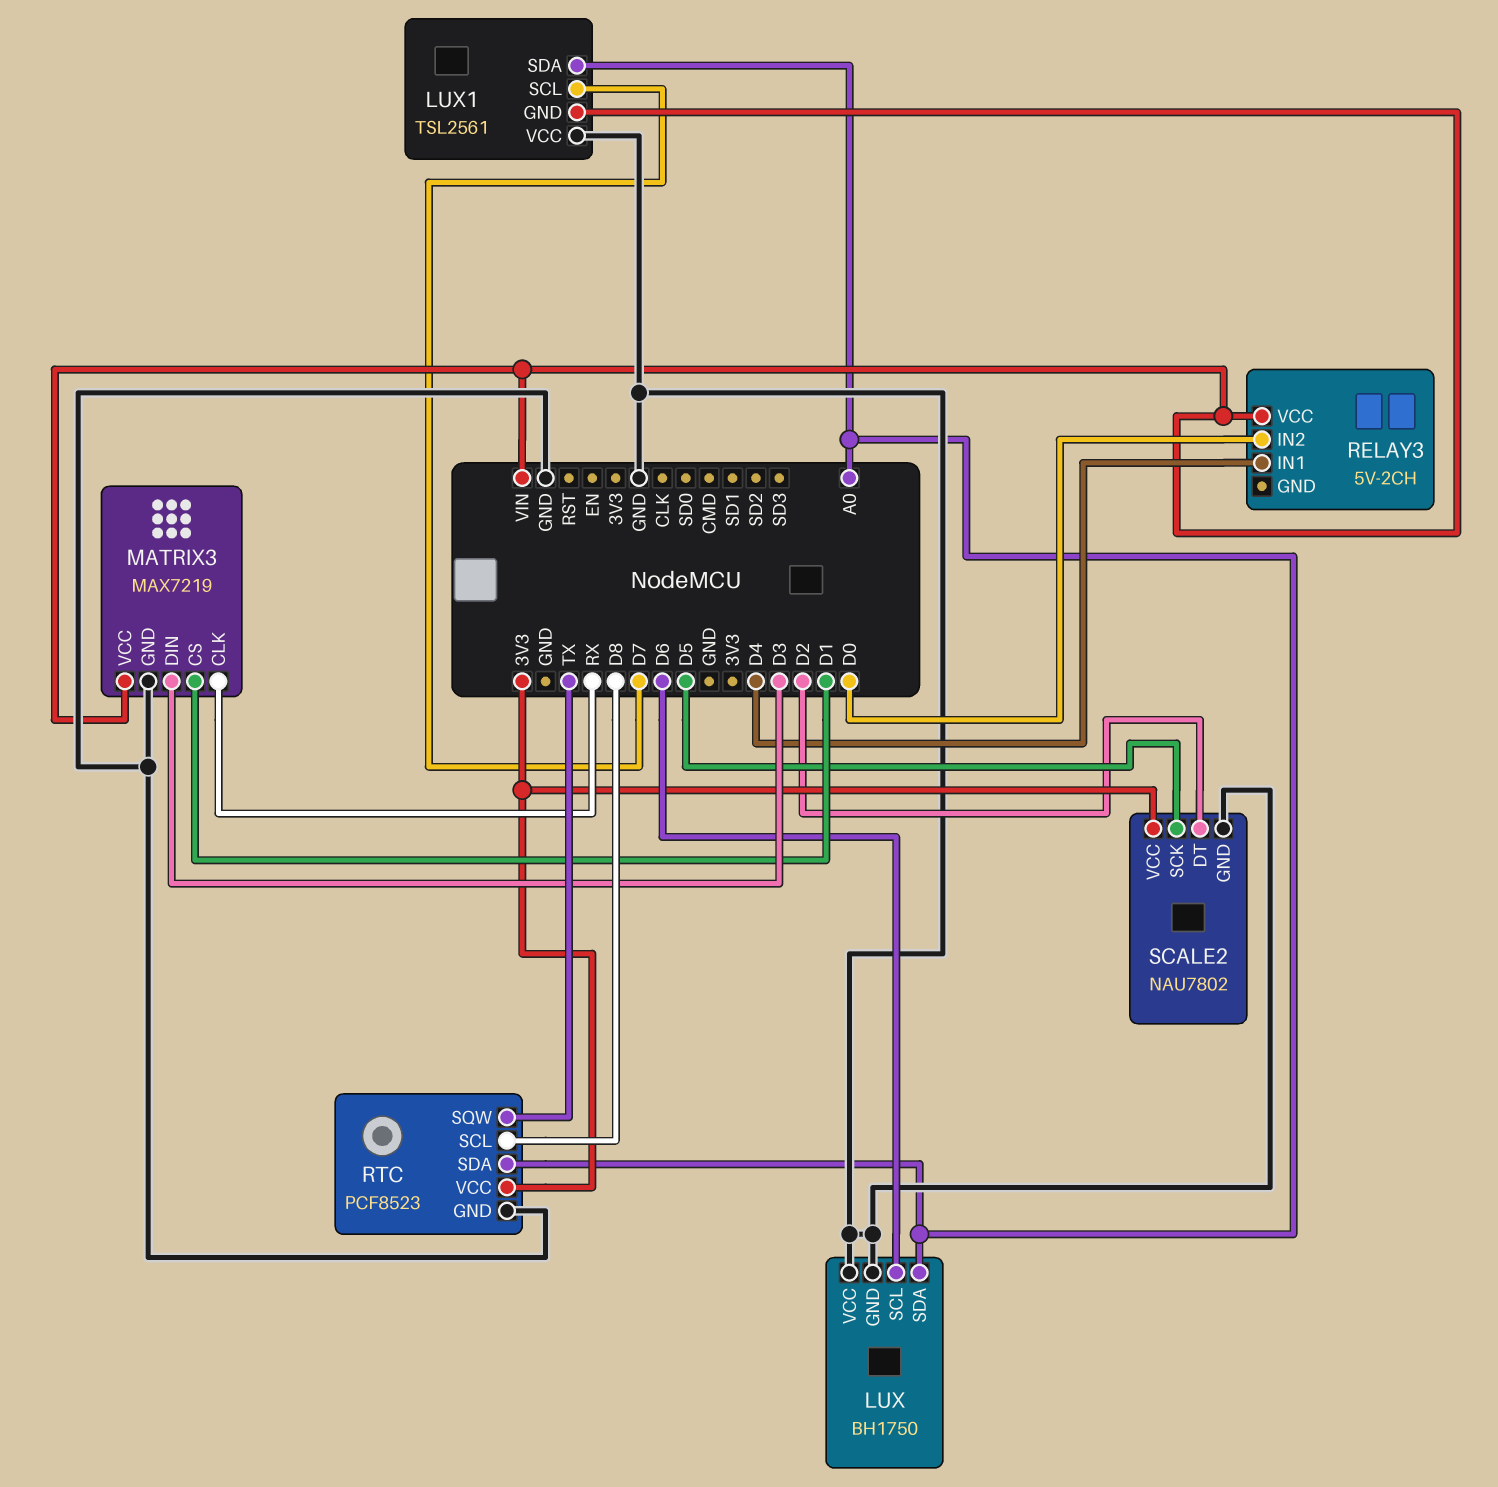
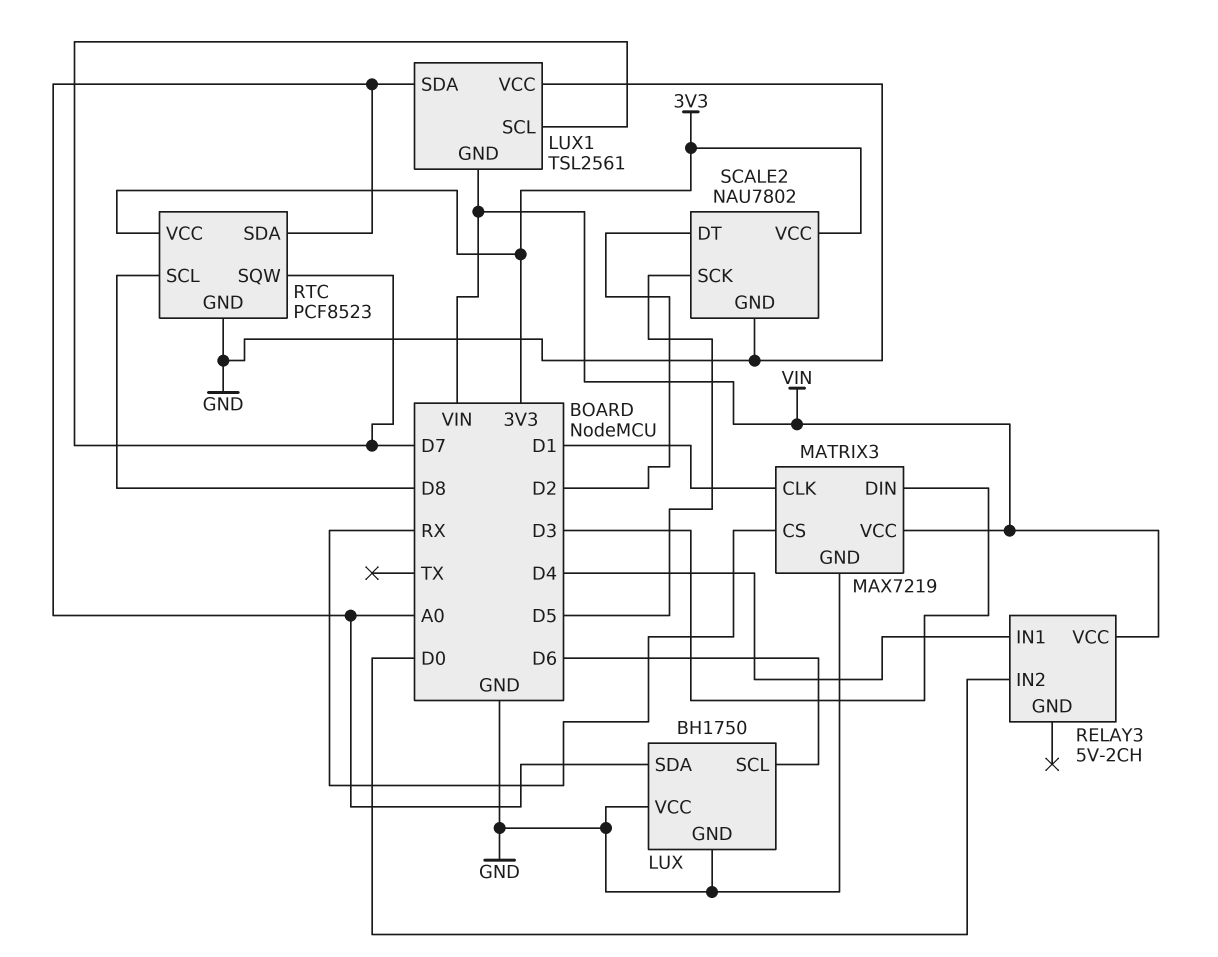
MATRIX3 pin CLK: RX -> D1
MATRIX3 pin CS: D1 -> RX
RTC pin SQW: TX -> D7

